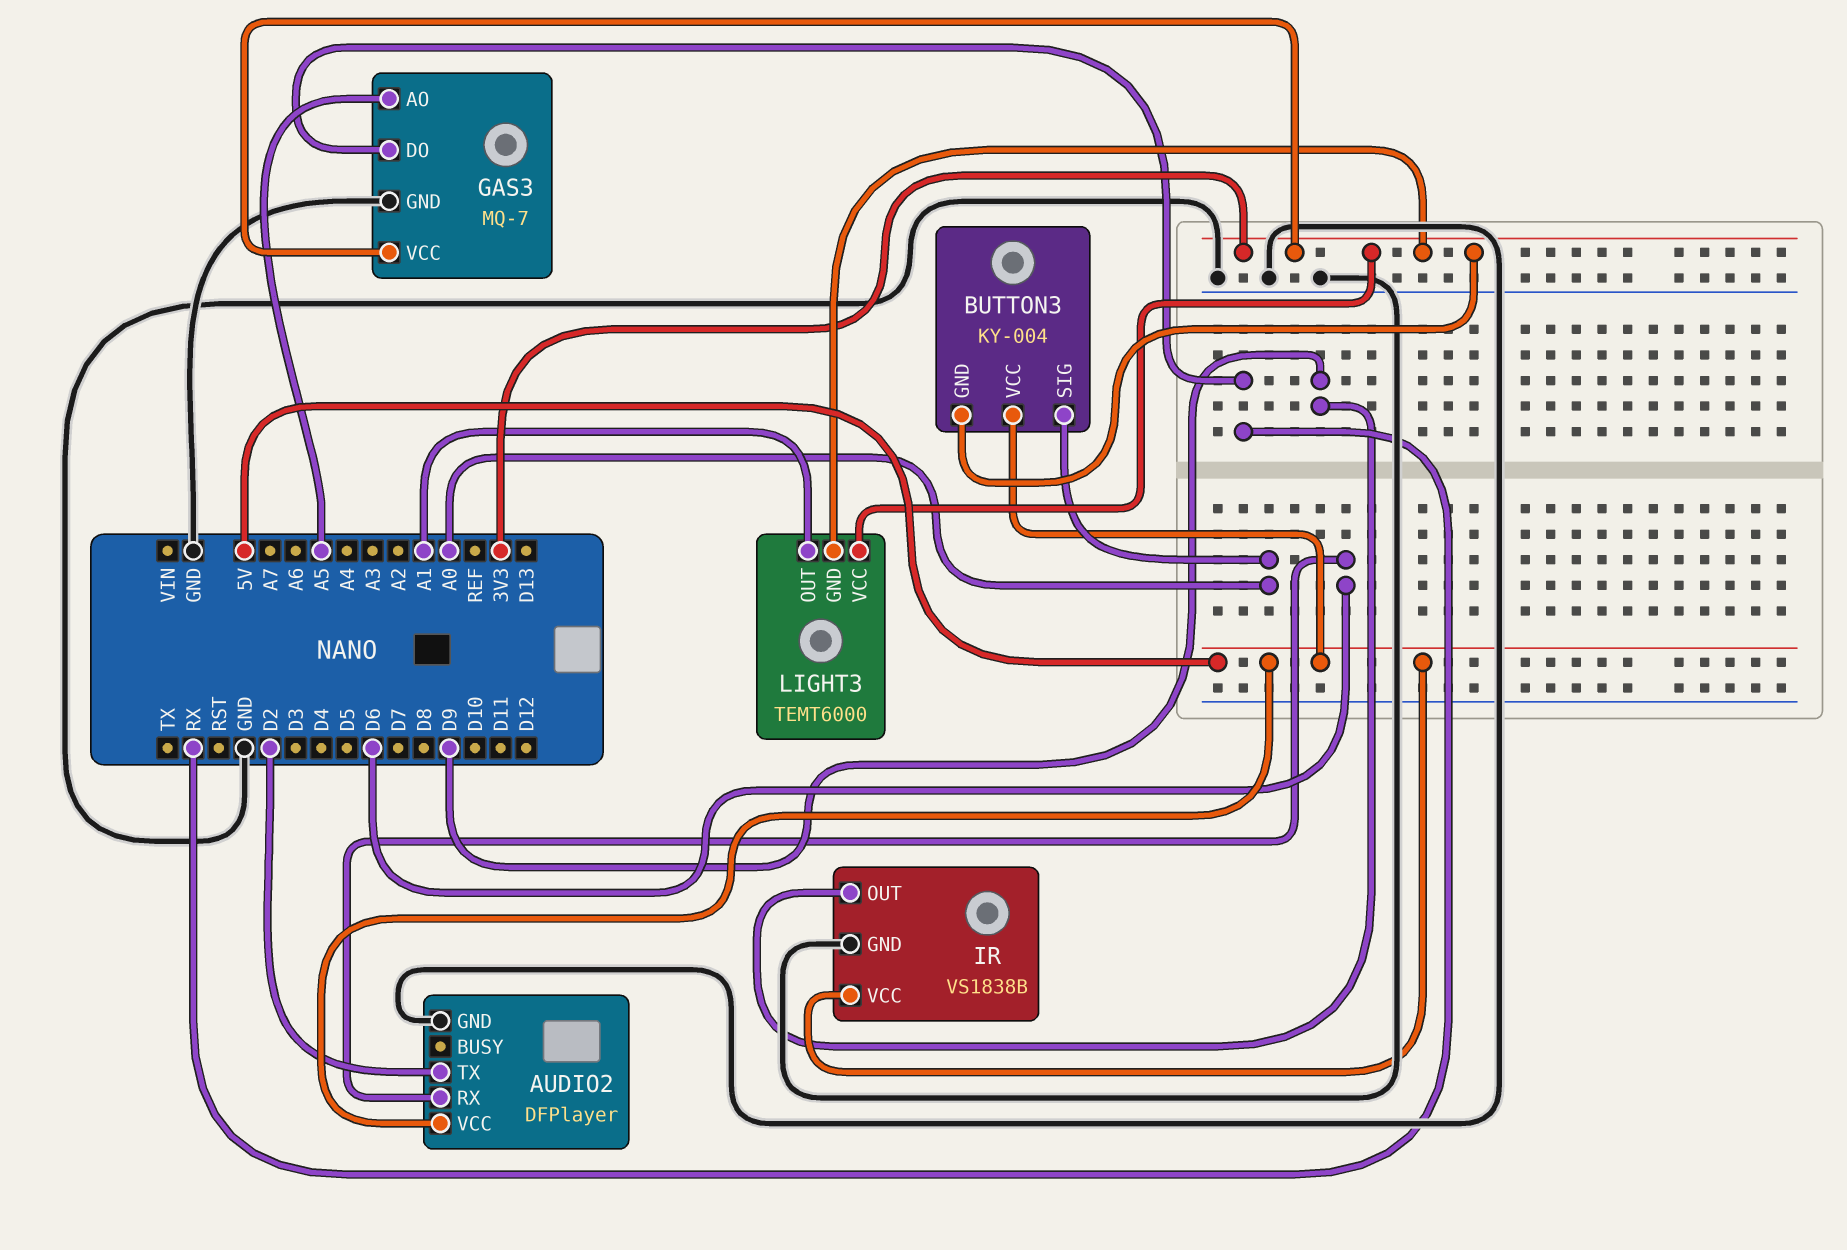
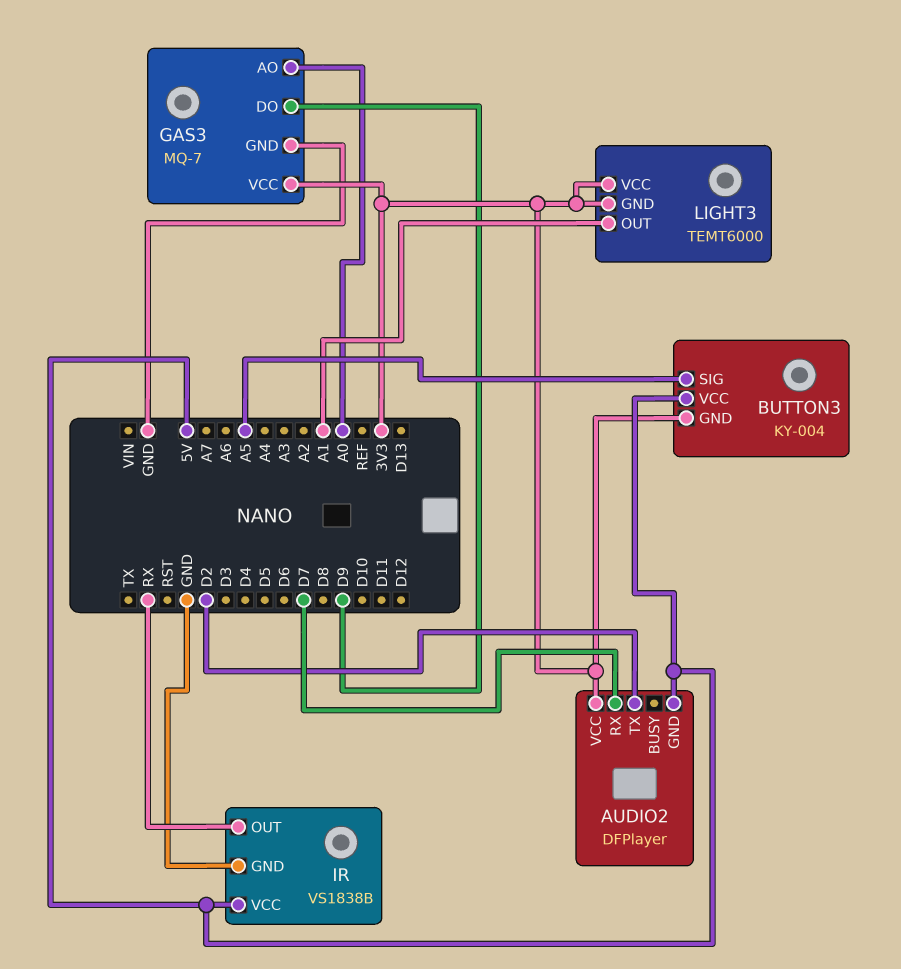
AUDIO2 pin GND: GND -> 5V
AUDIO2 pin RX: D6 -> D7
AUDIO2 pin VCC: 5V -> 3V3
BUTTON3 pin SIG: A0 -> A5
GAS3 pin AO: A5 -> A0
GAS3 pin DO: RX -> D9
IR pin OUT: D9 -> RX

